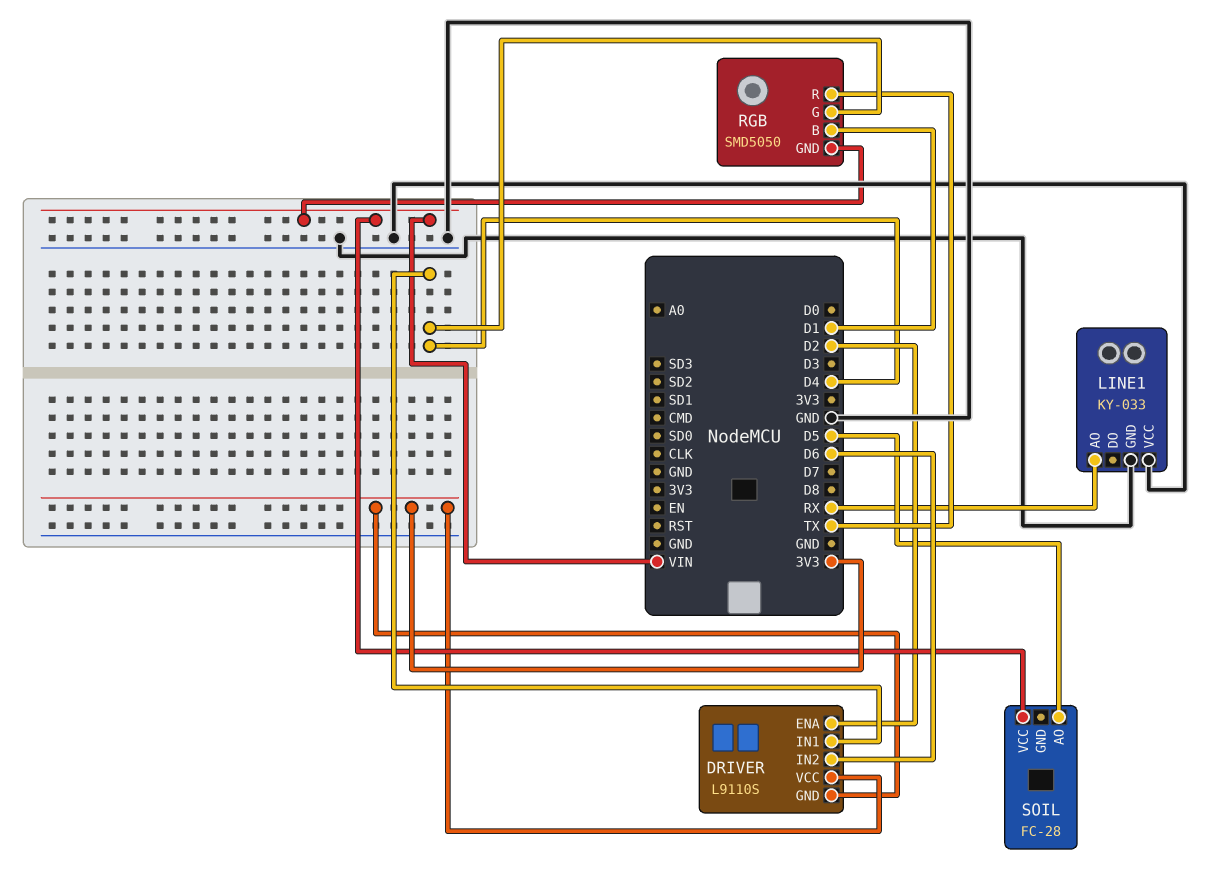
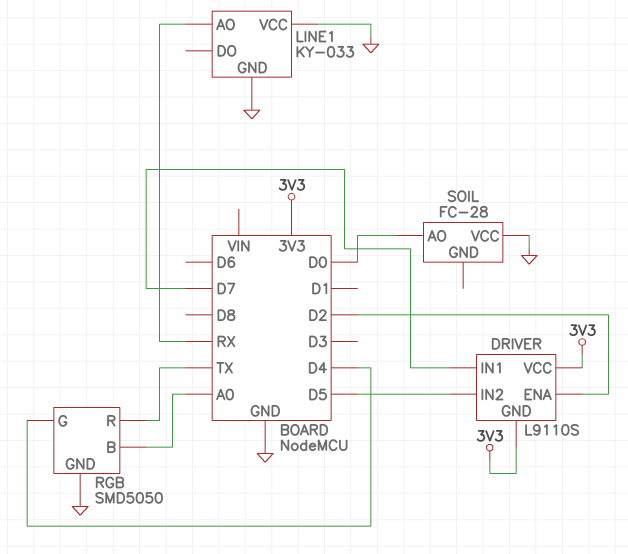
DRIVER pin IN1: D4 -> D7
DRIVER pin IN2: D6 -> D5
RGB pin B: D1 -> A0
RGB pin GND: VIN -> GND
SOIL pin AO: D5 -> D0
SOIL pin VCC: VIN -> GND

